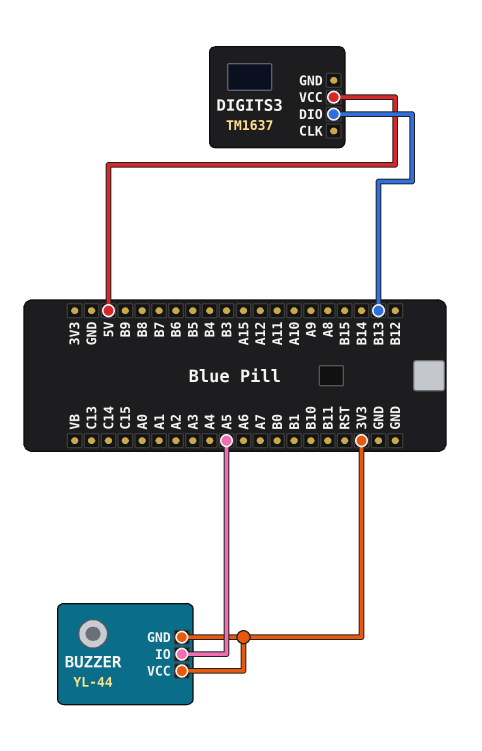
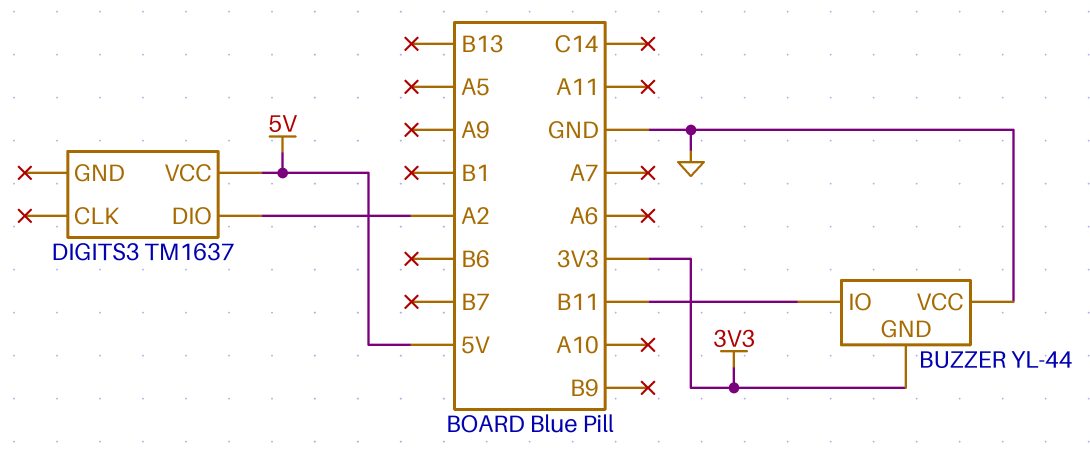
BUZZER pin IO: A5 -> B11
BUZZER pin VCC: 3V3 -> GND
DIGITS3 pin DIO: B13 -> A2

